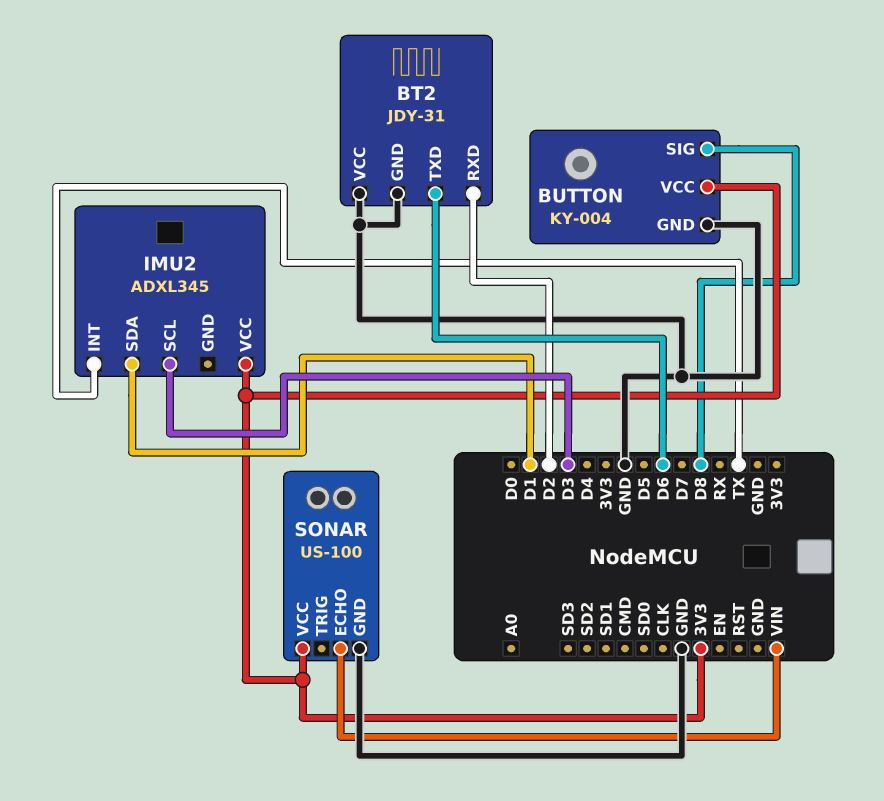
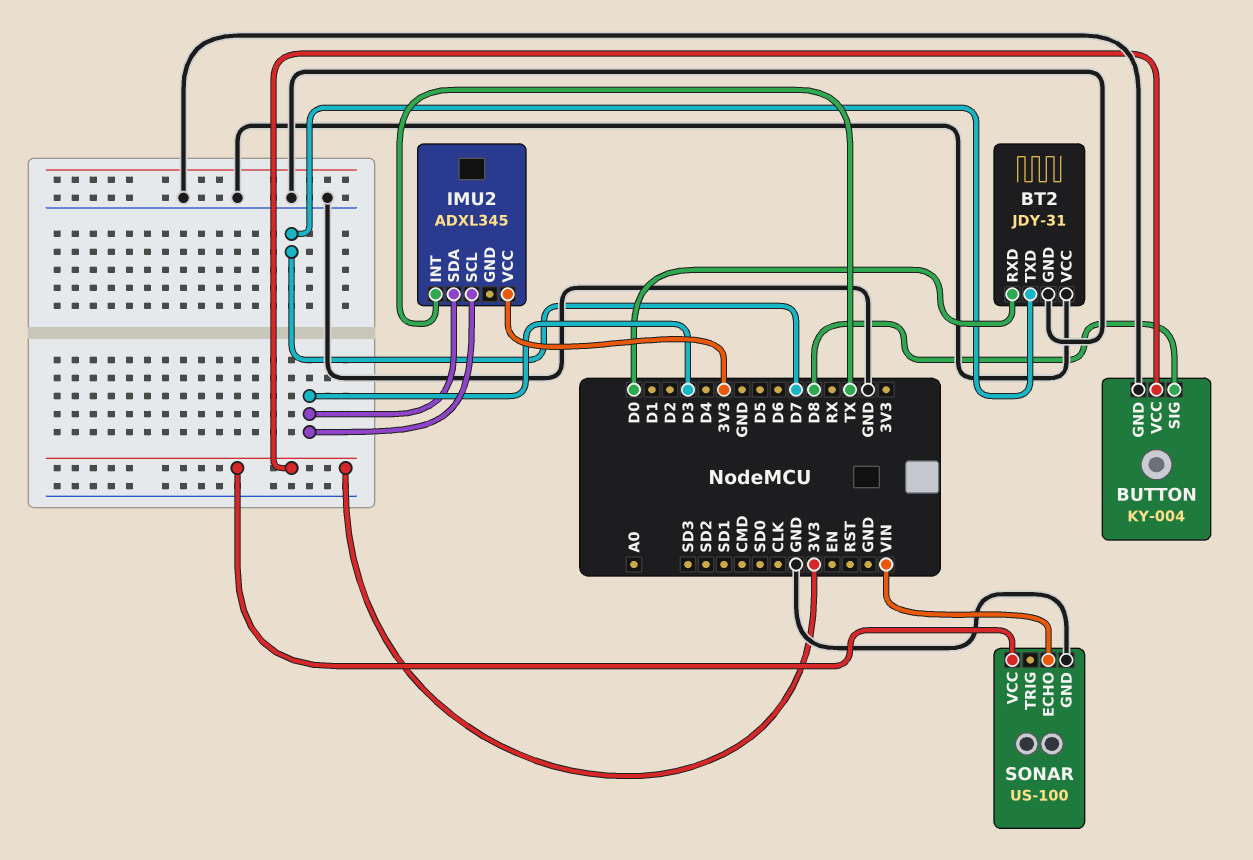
BT2 pin RXD: D2 -> D0
BT2 pin TXD: D6 -> D7
IMU2 pin SDA: D1 -> D3

